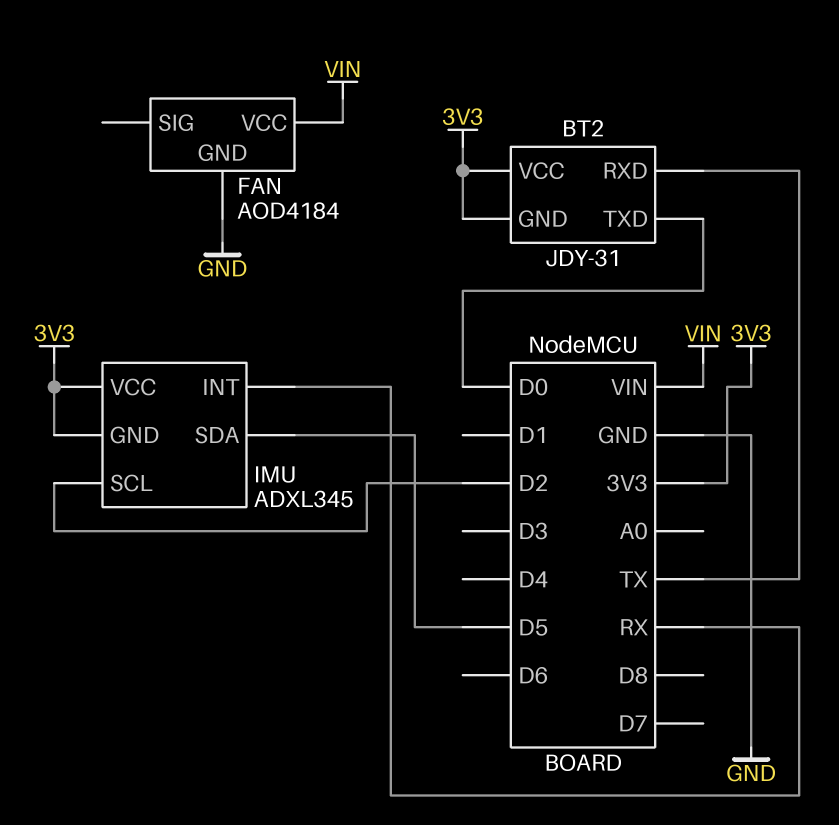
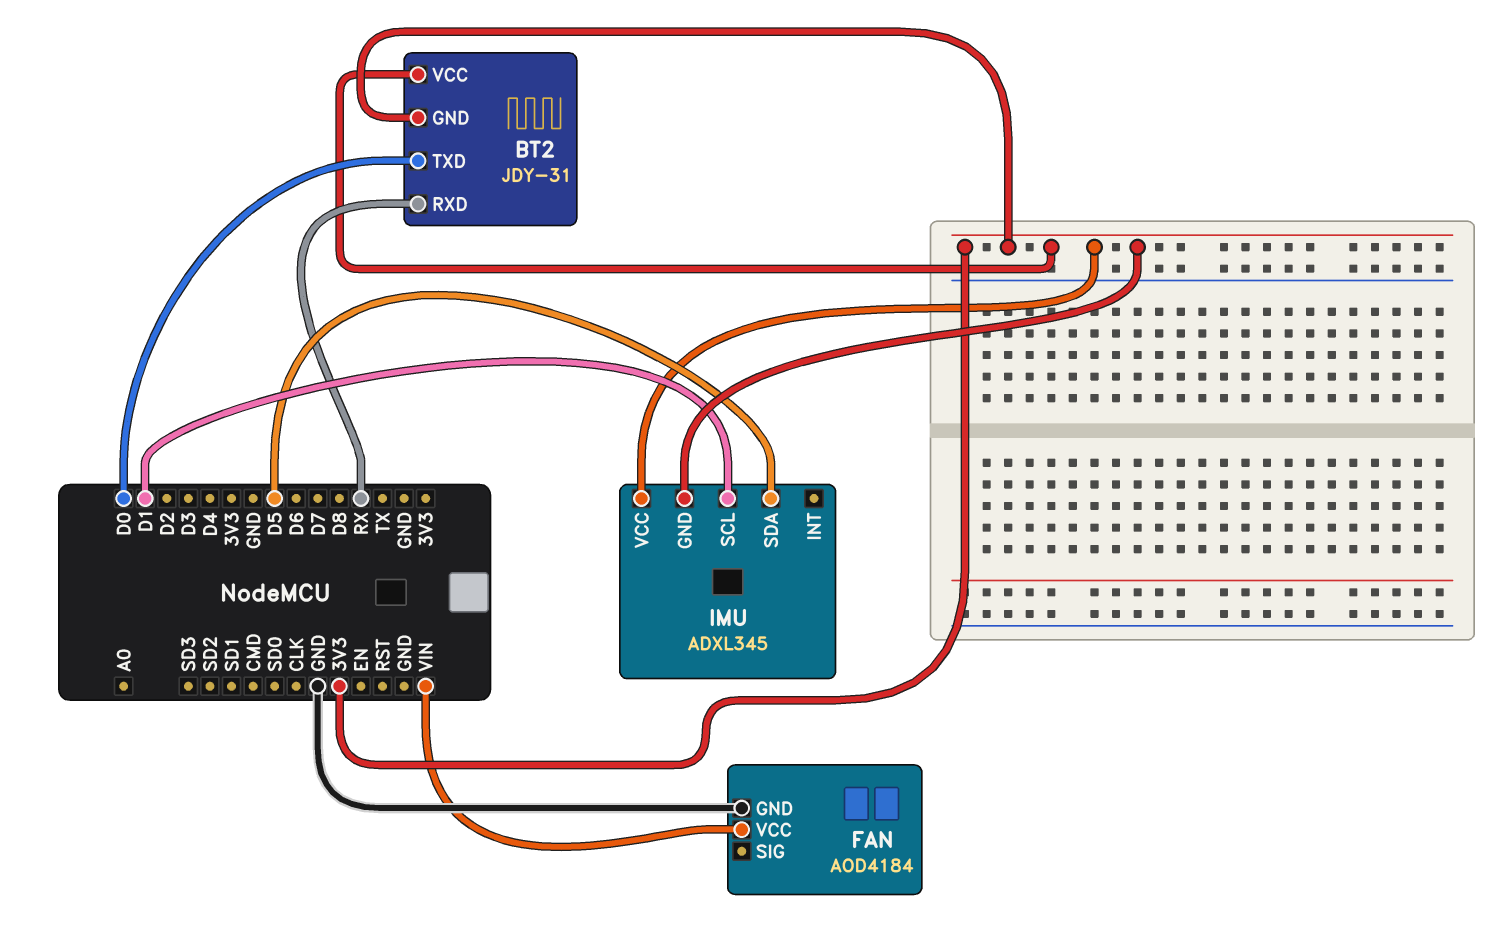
BT2 pin RXD: TX -> RX
IMU pin INT: RX -> none
IMU pin SCL: D2 -> D1

